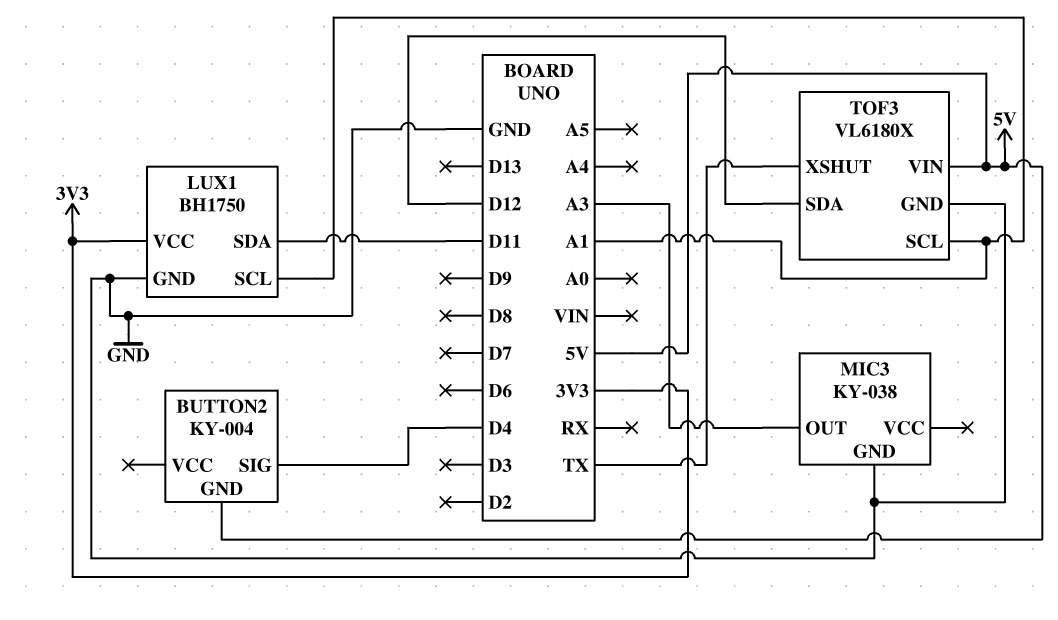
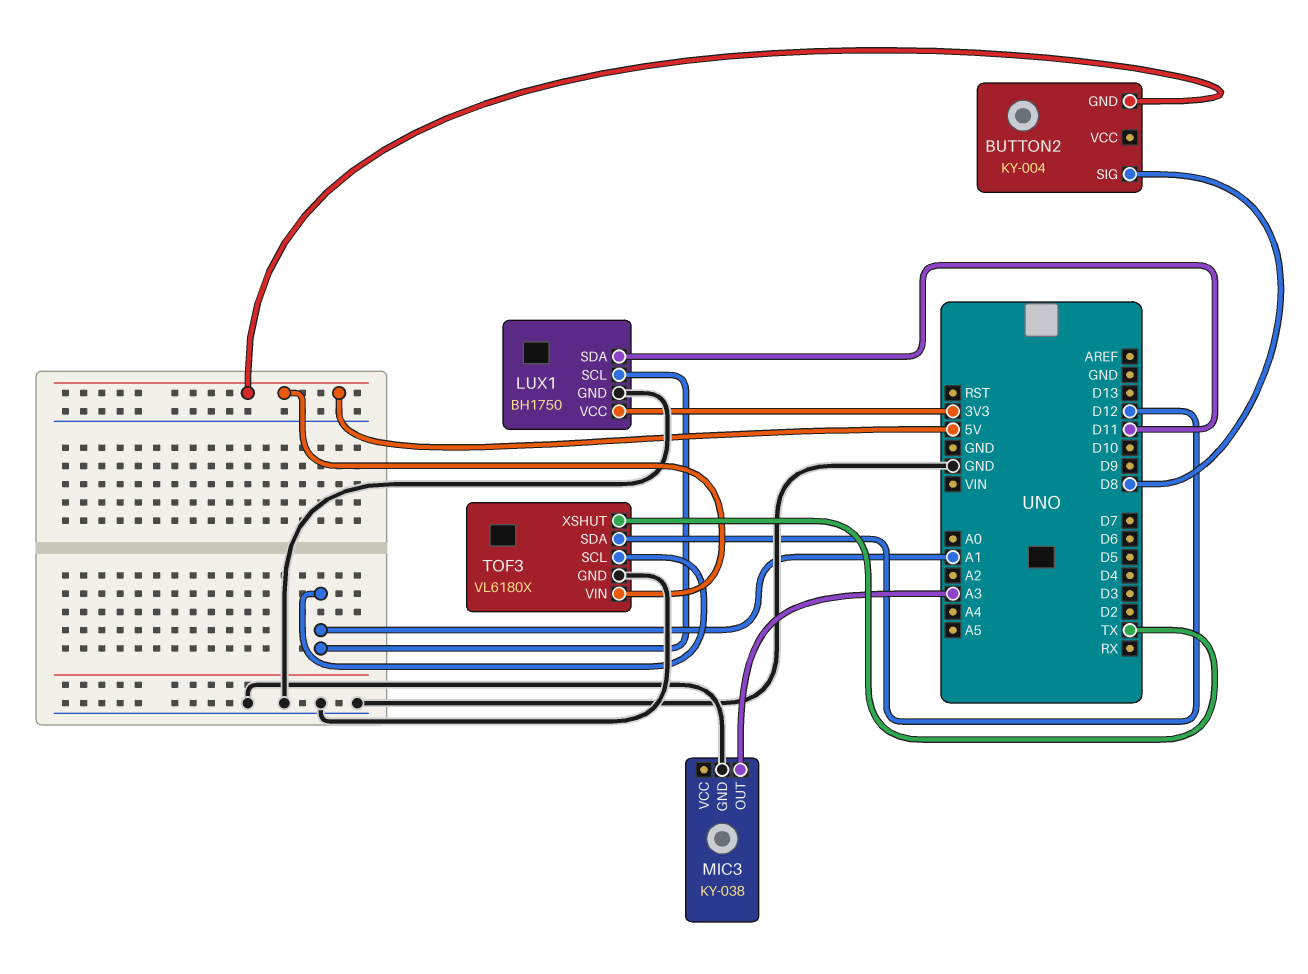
BUTTON2 pin SIG: D4 -> D8

